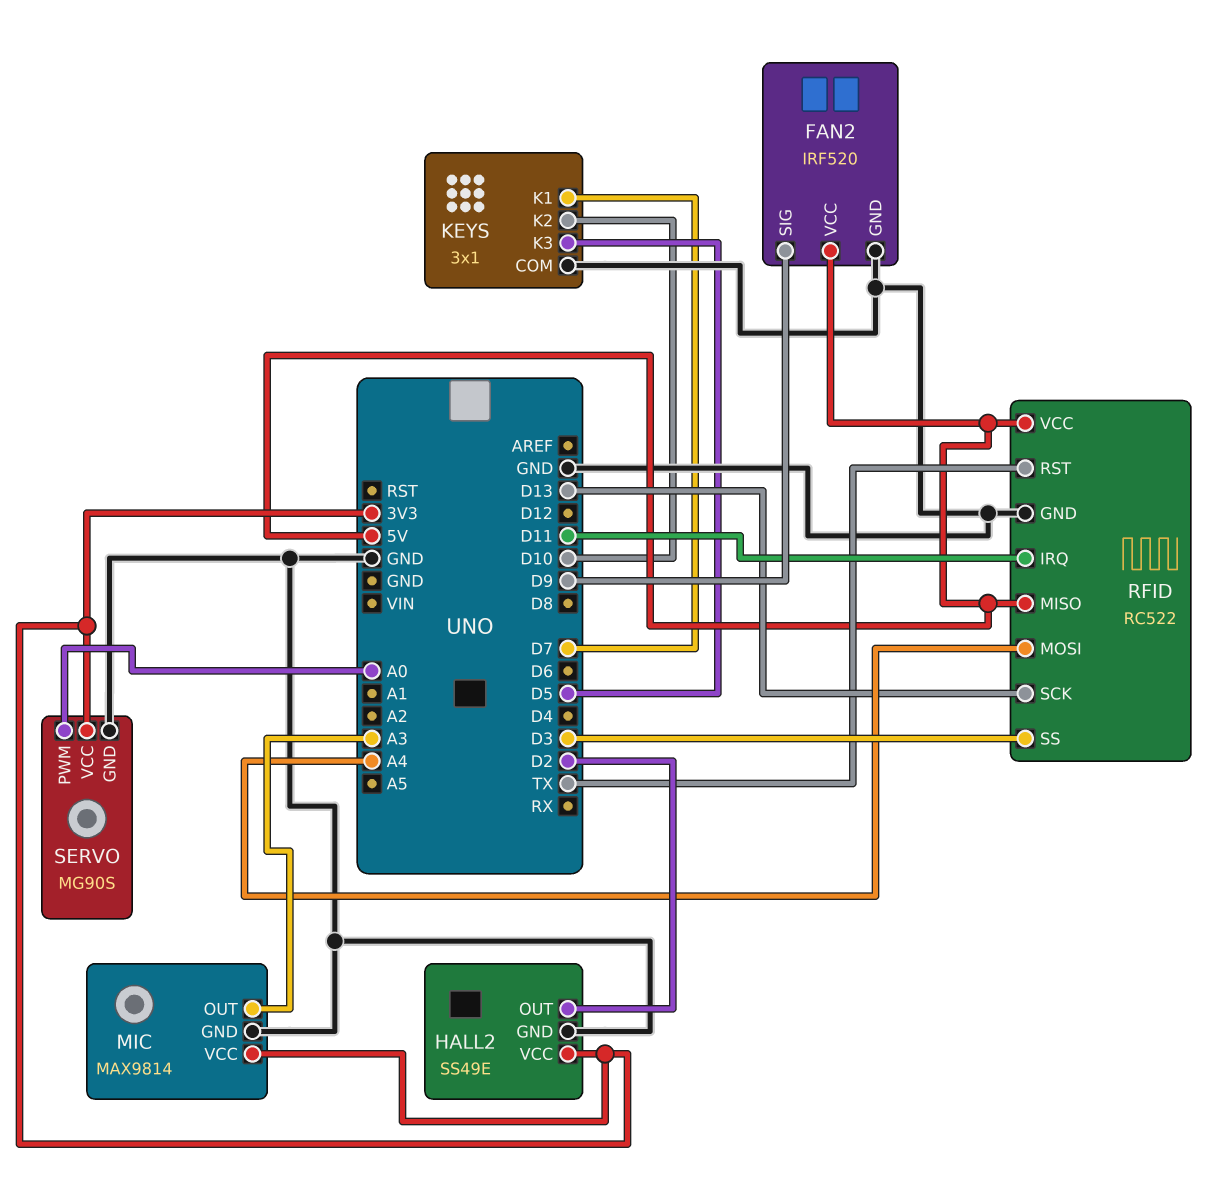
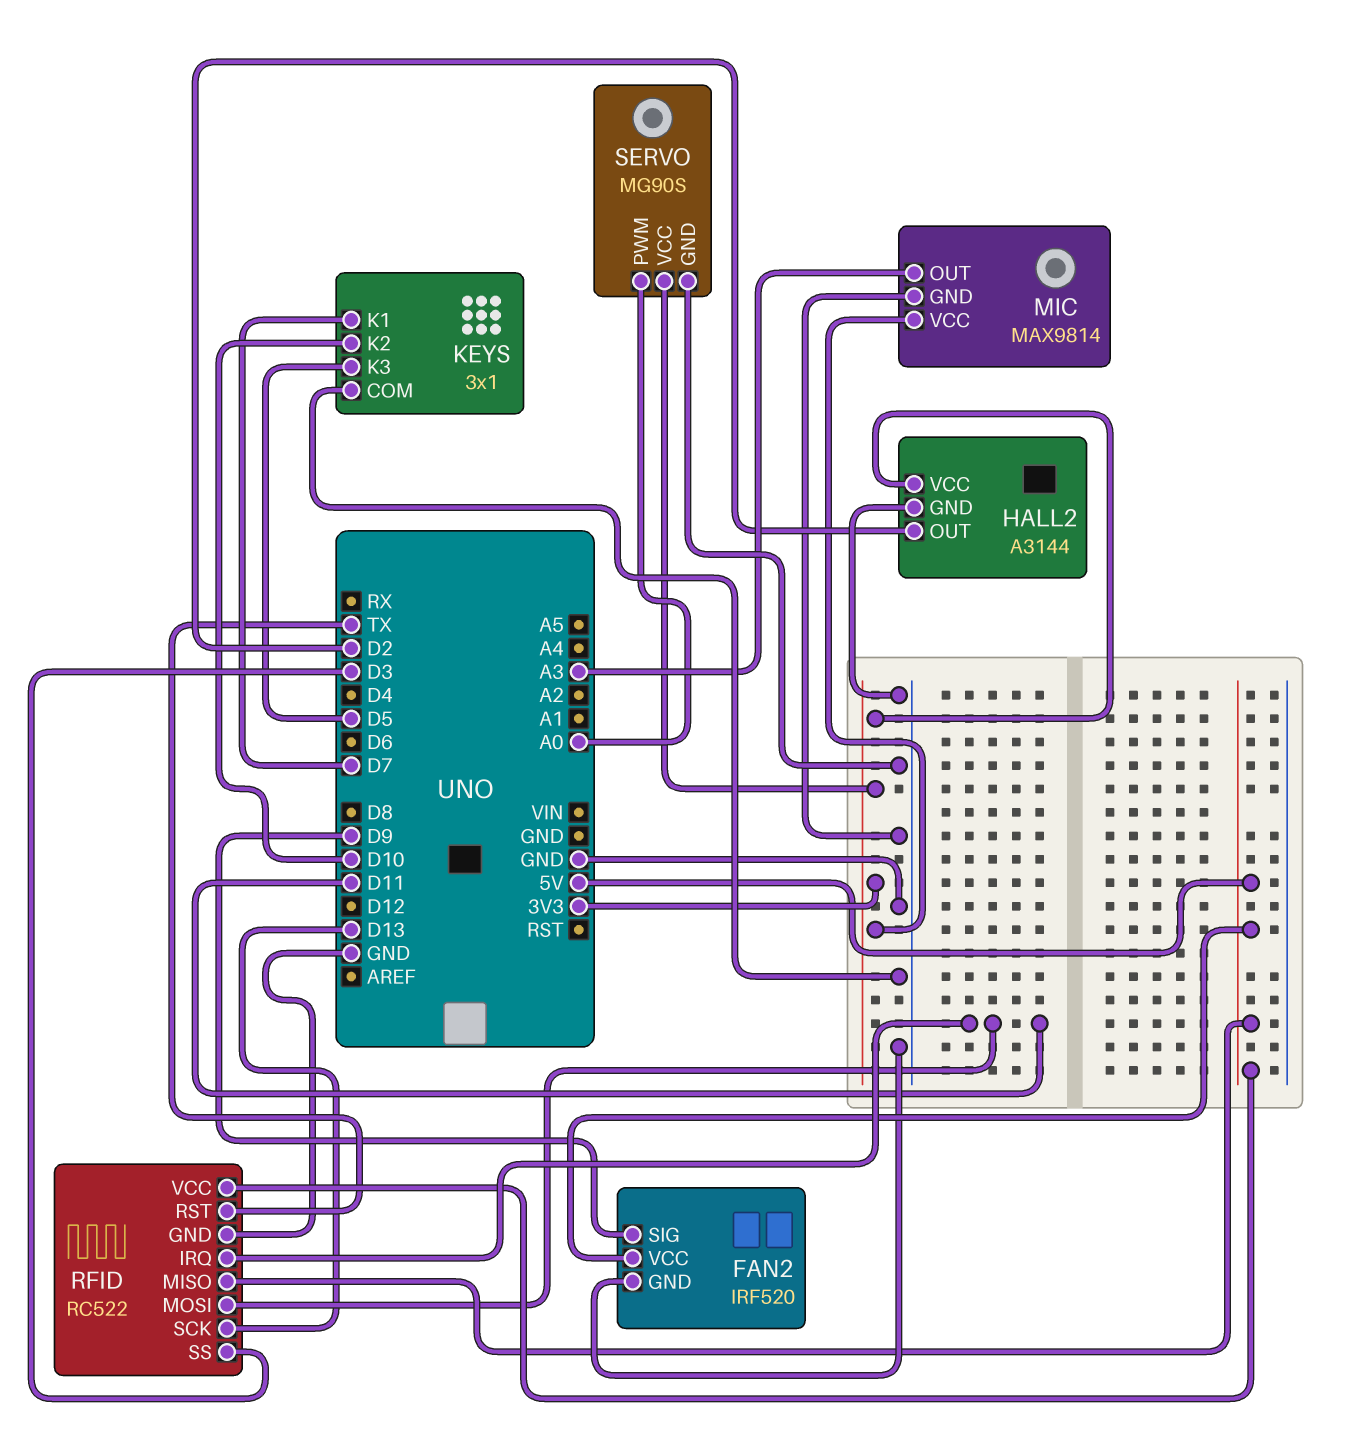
HALL2: SS49E -> A3144
RFID pin MOSI: A4 -> D11

